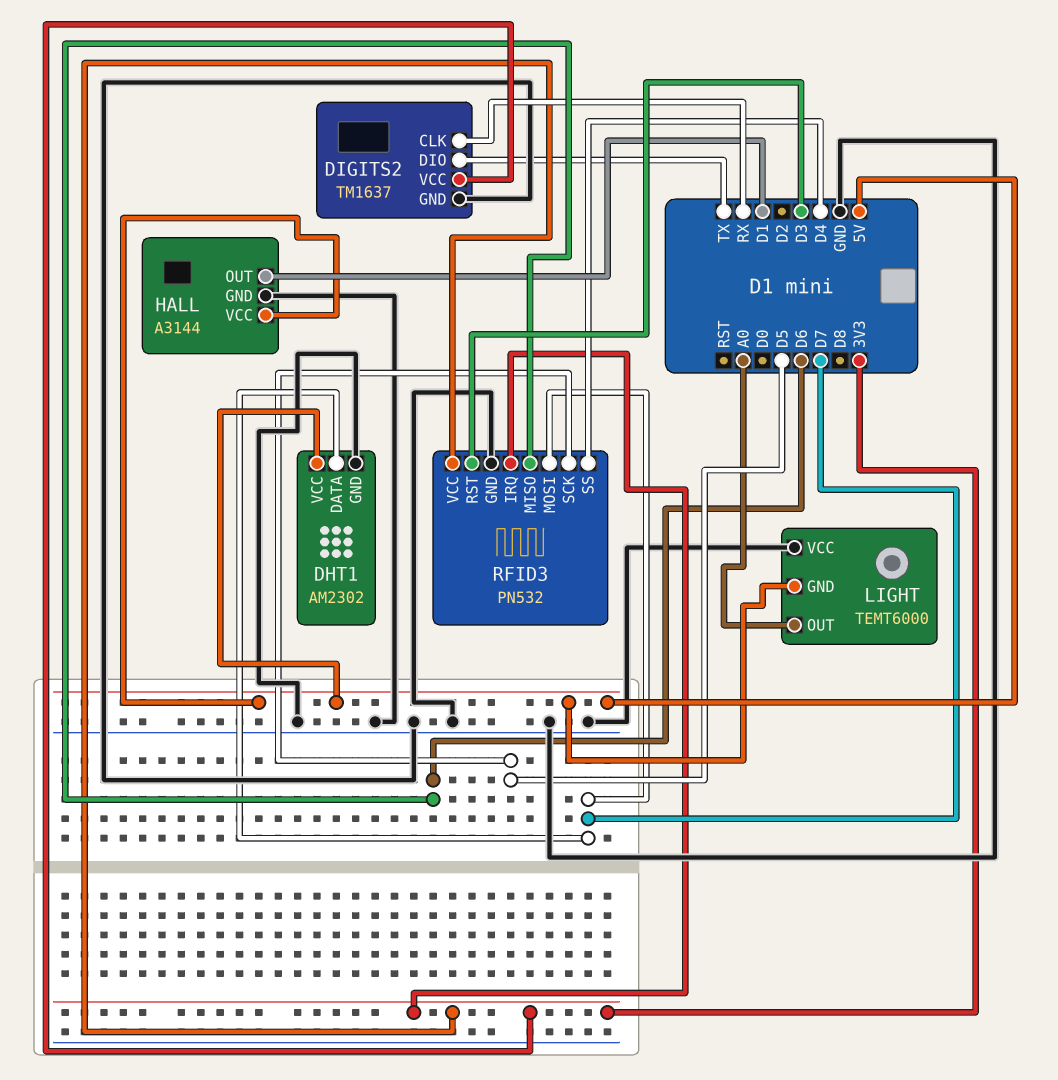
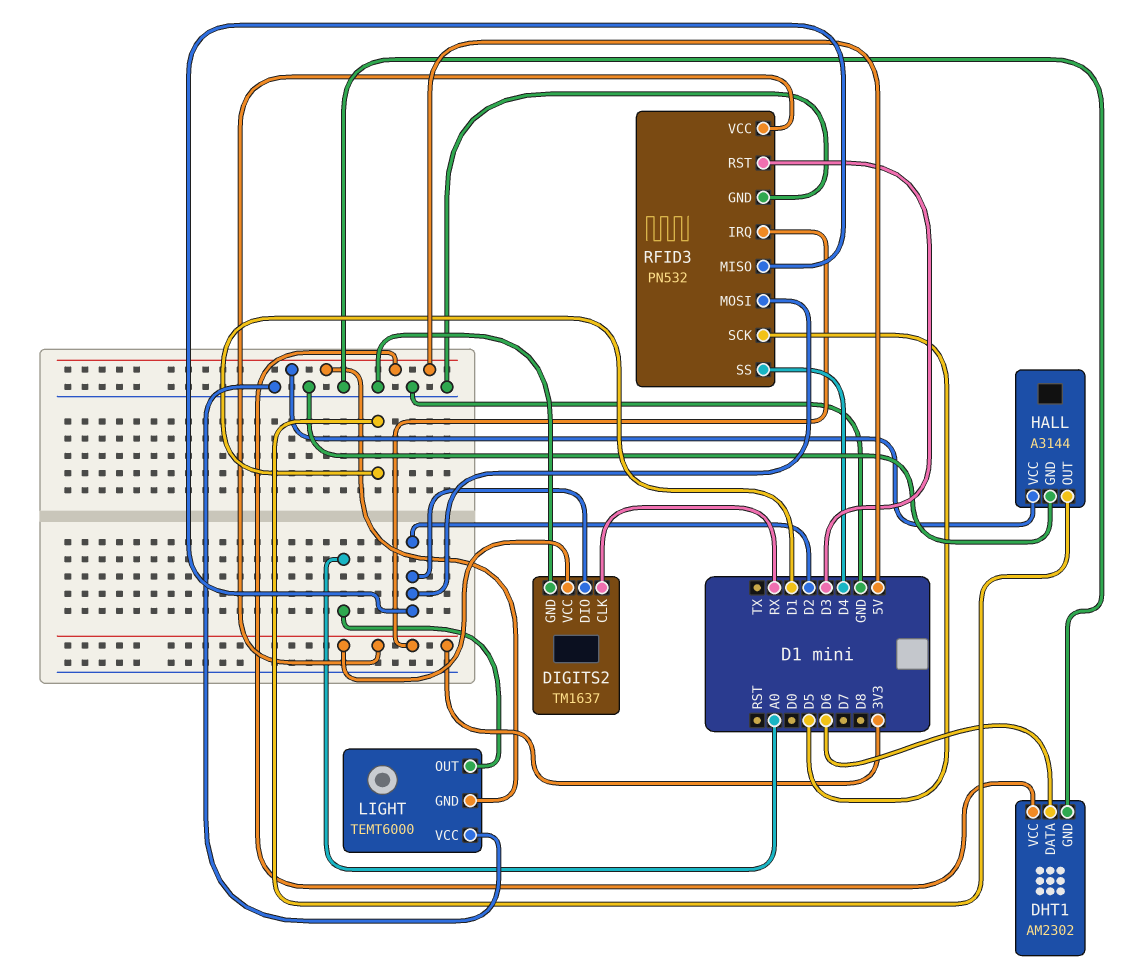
DHT1 pin DATA: D7 -> D6
DIGITS2 pin DIO: TX -> D2
RFID3 pin MISO: D6 -> D2
RFID3 pin MOSI: D7 -> D2

